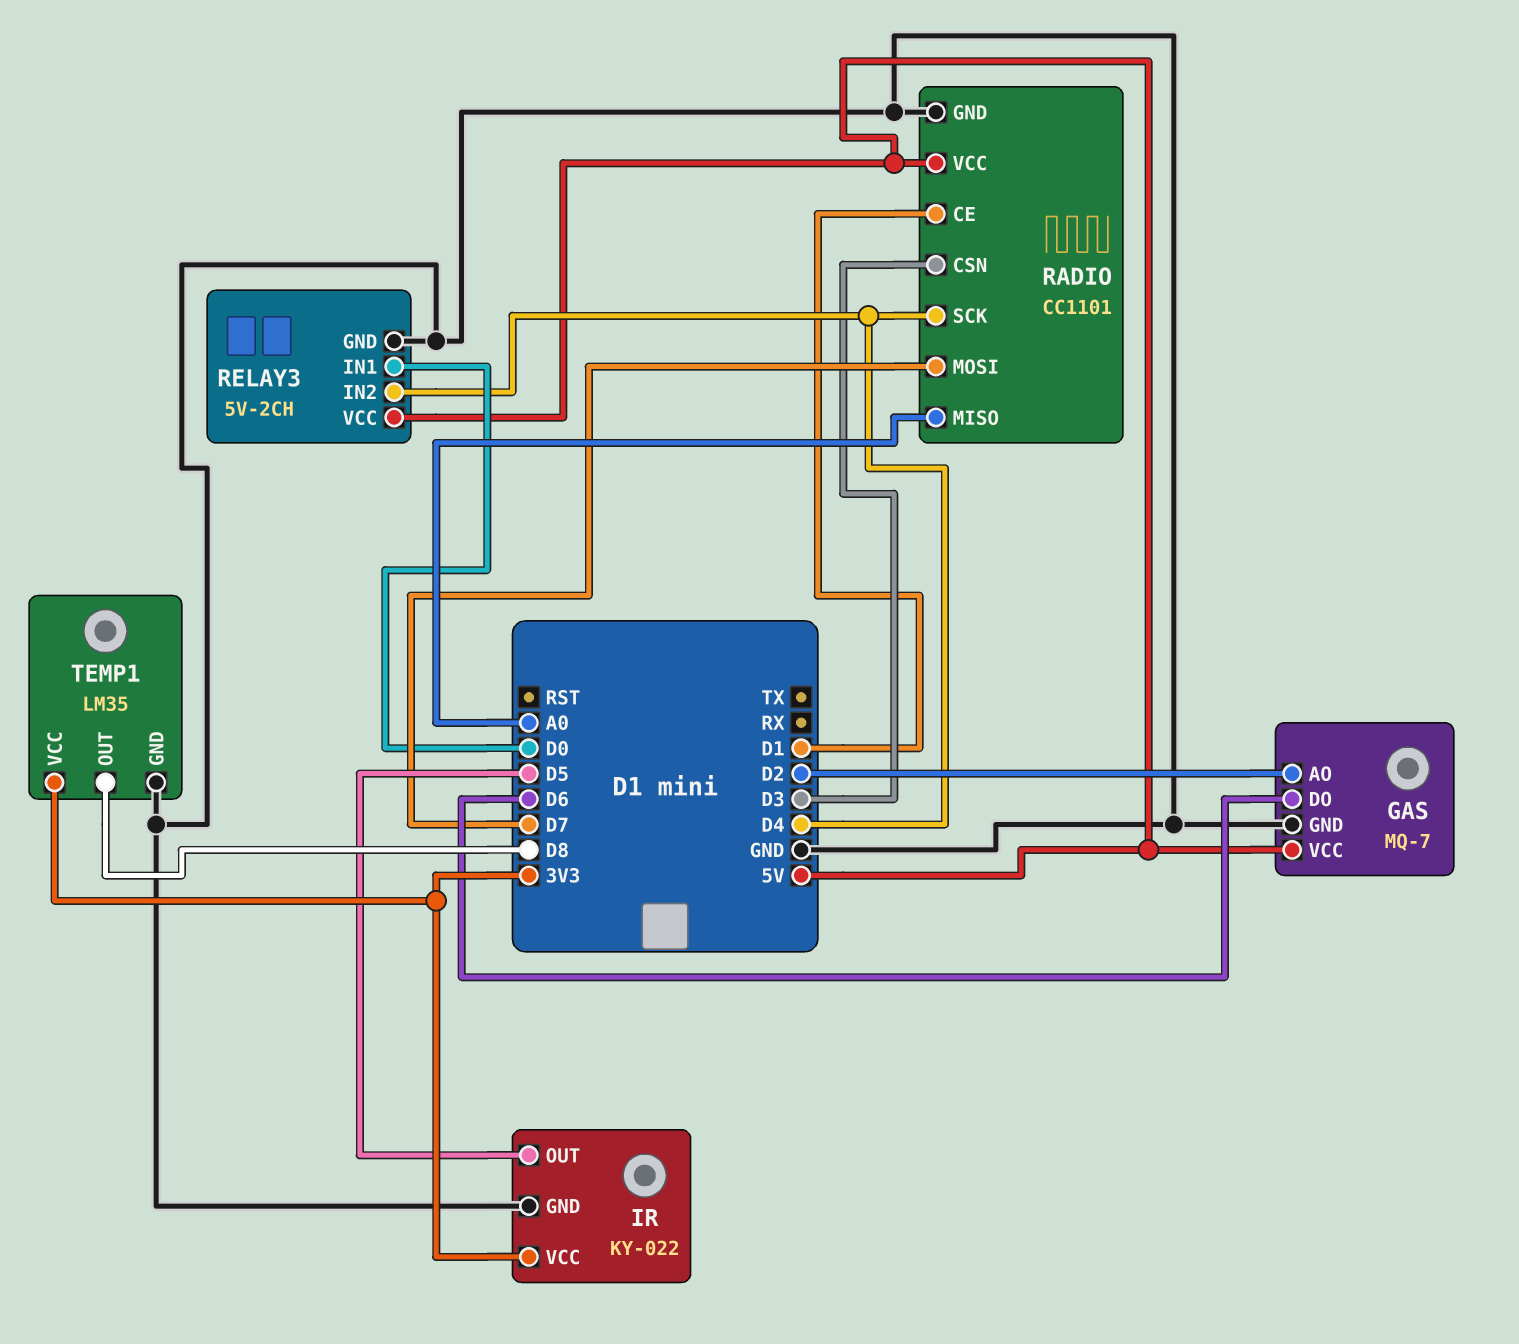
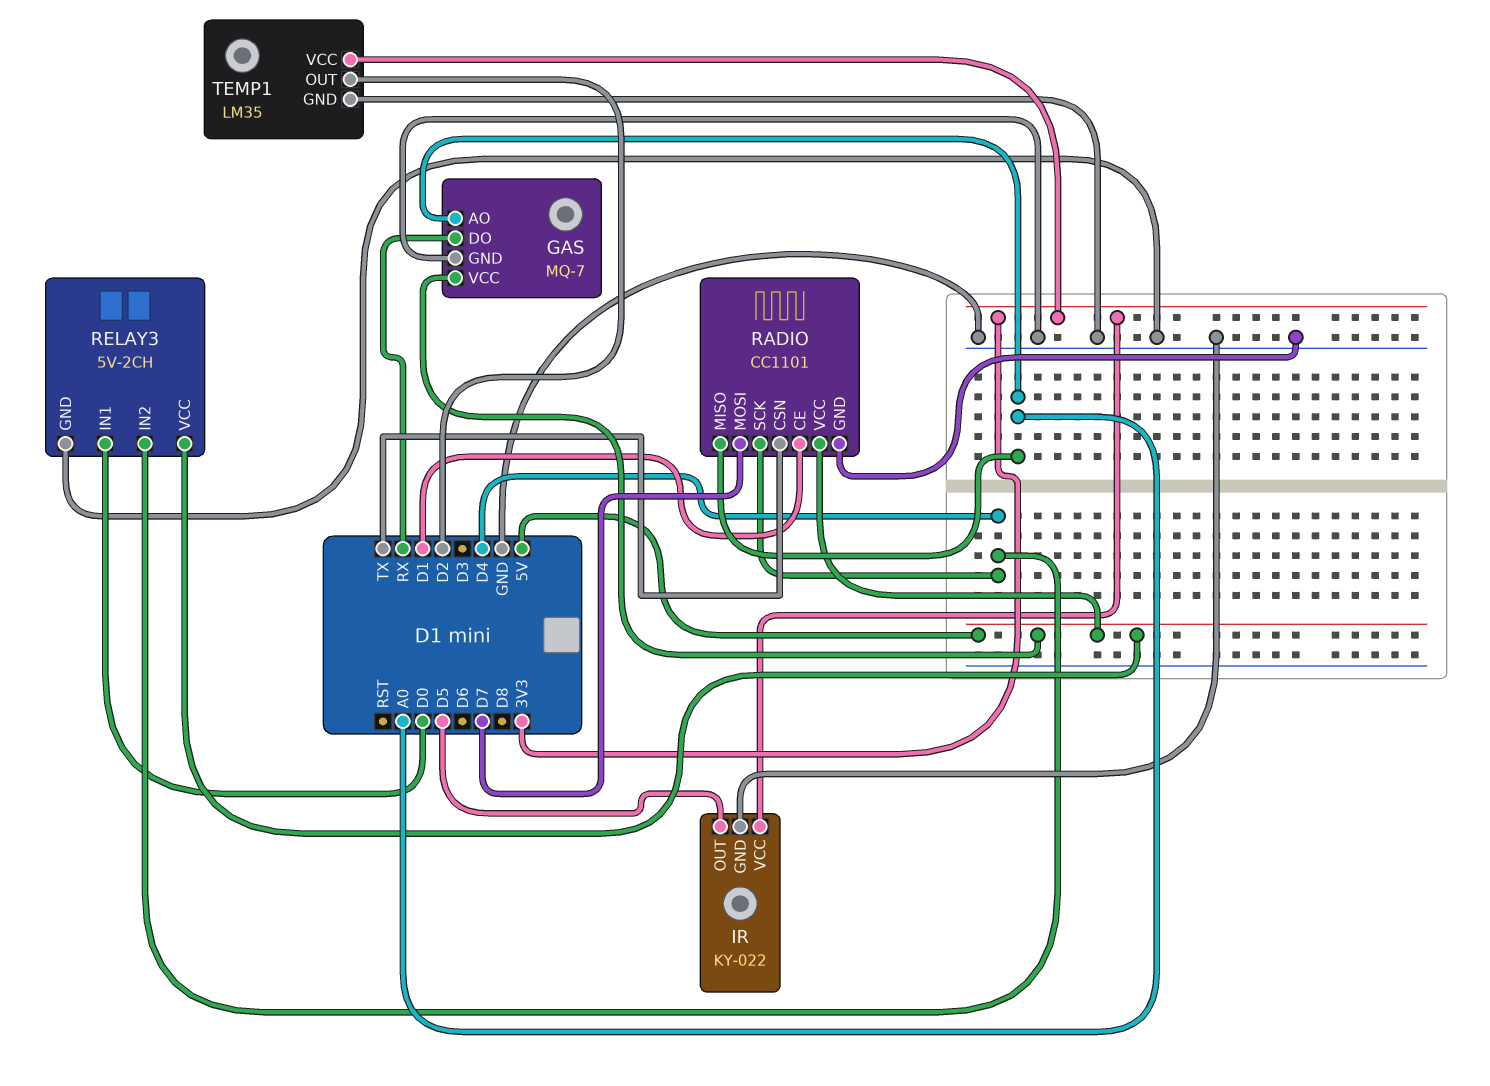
GAS pin AO: D2 -> A0
GAS pin DO: D6 -> RX
RADIO pin CSN: D3 -> TX
TEMP1 pin OUT: D8 -> D2

